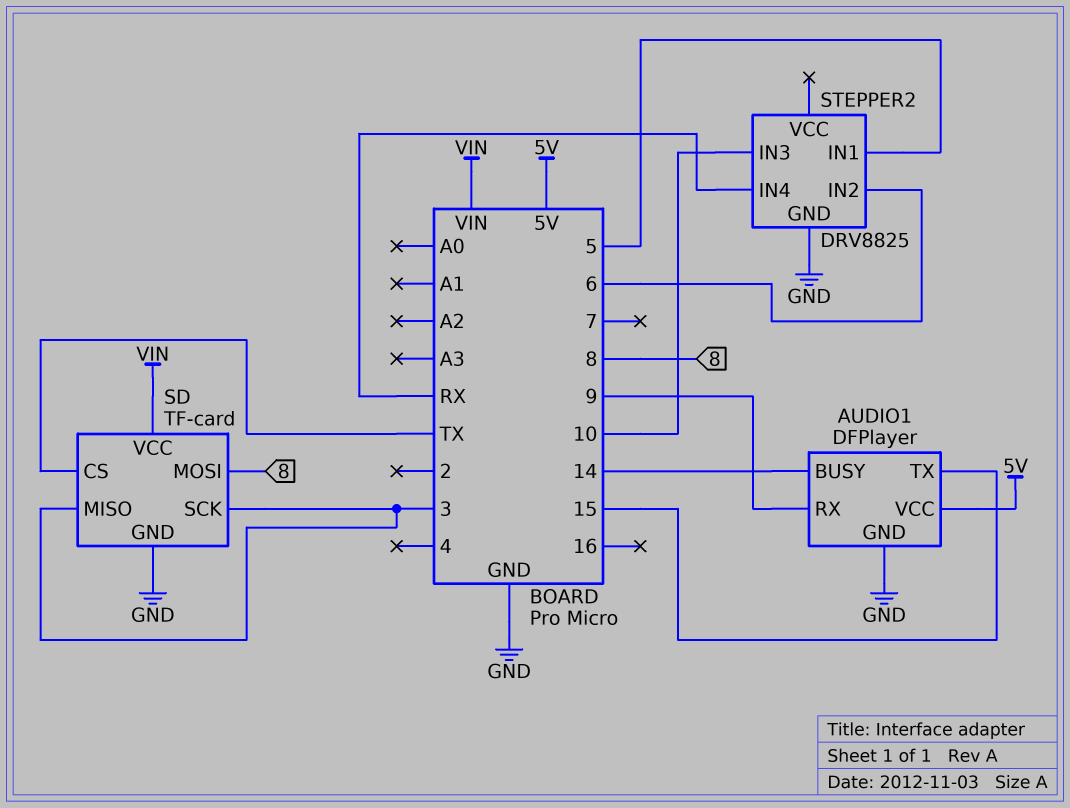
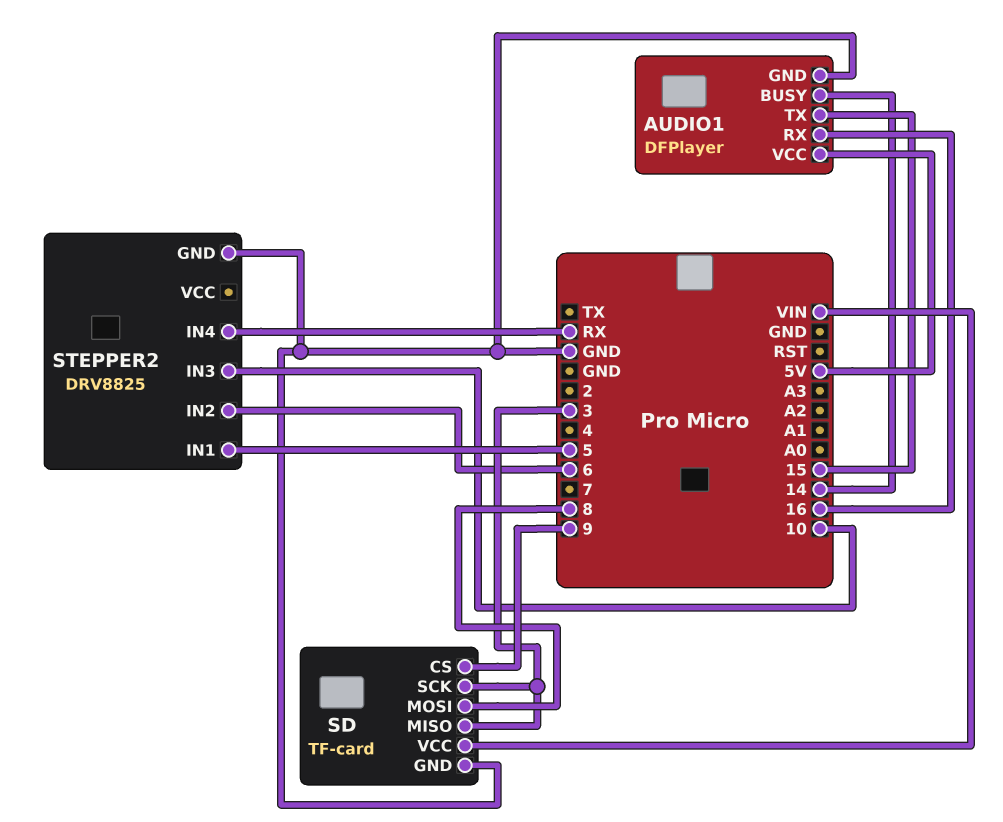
AUDIO1 pin RX: 9 -> 16
SD pin CS: TX -> 9

